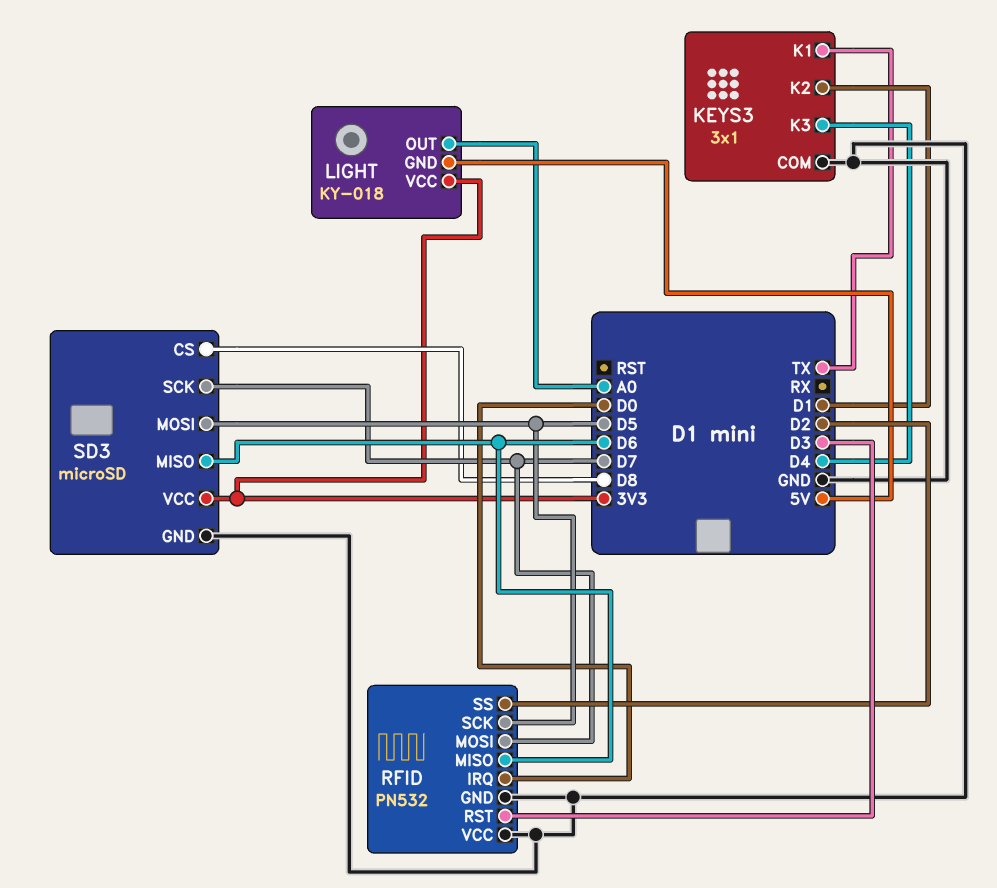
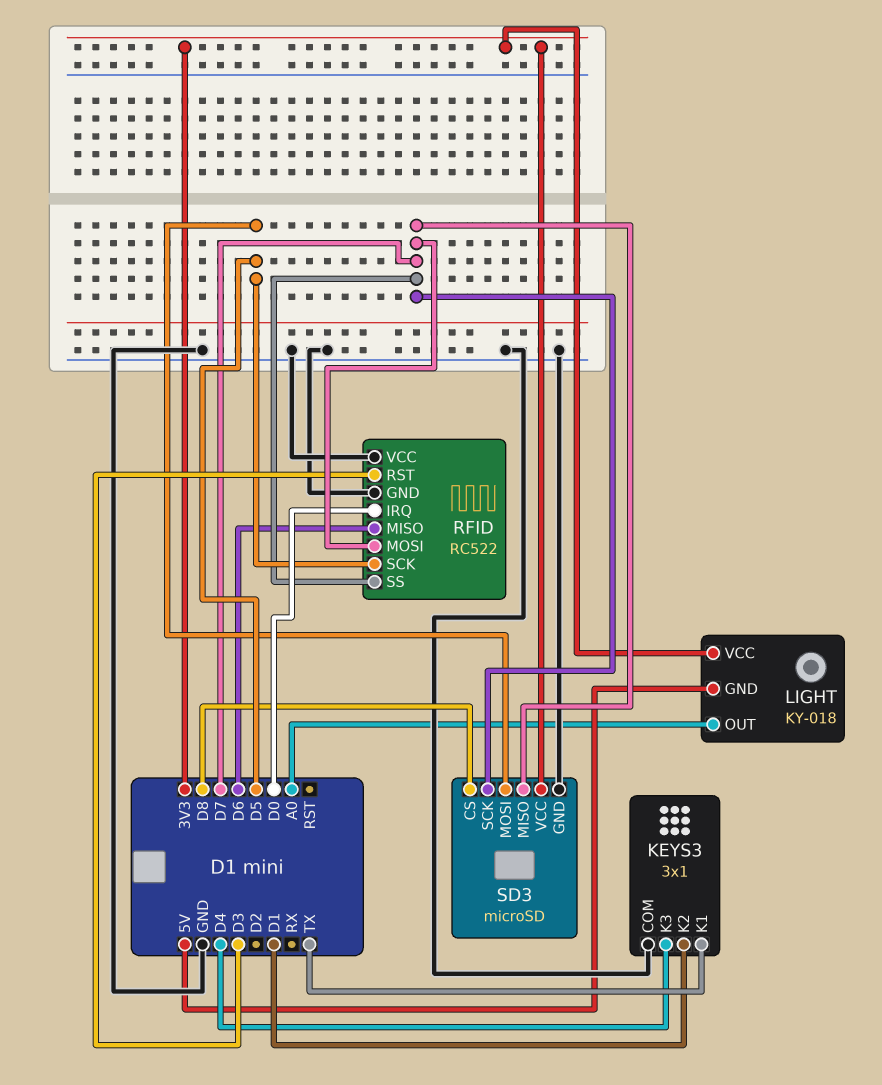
RFID: PN532 -> RC522
RFID pin SS: D2 -> D7
SD3 pin MISO: D6 -> D7

